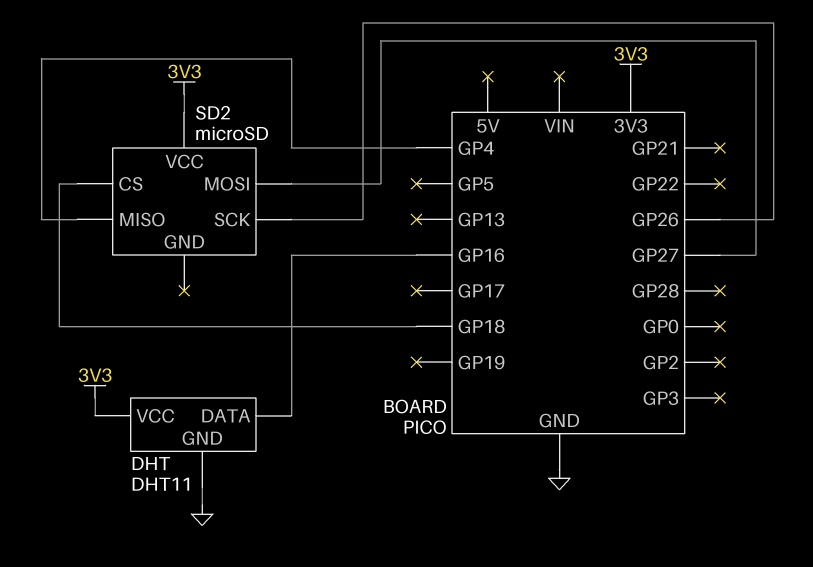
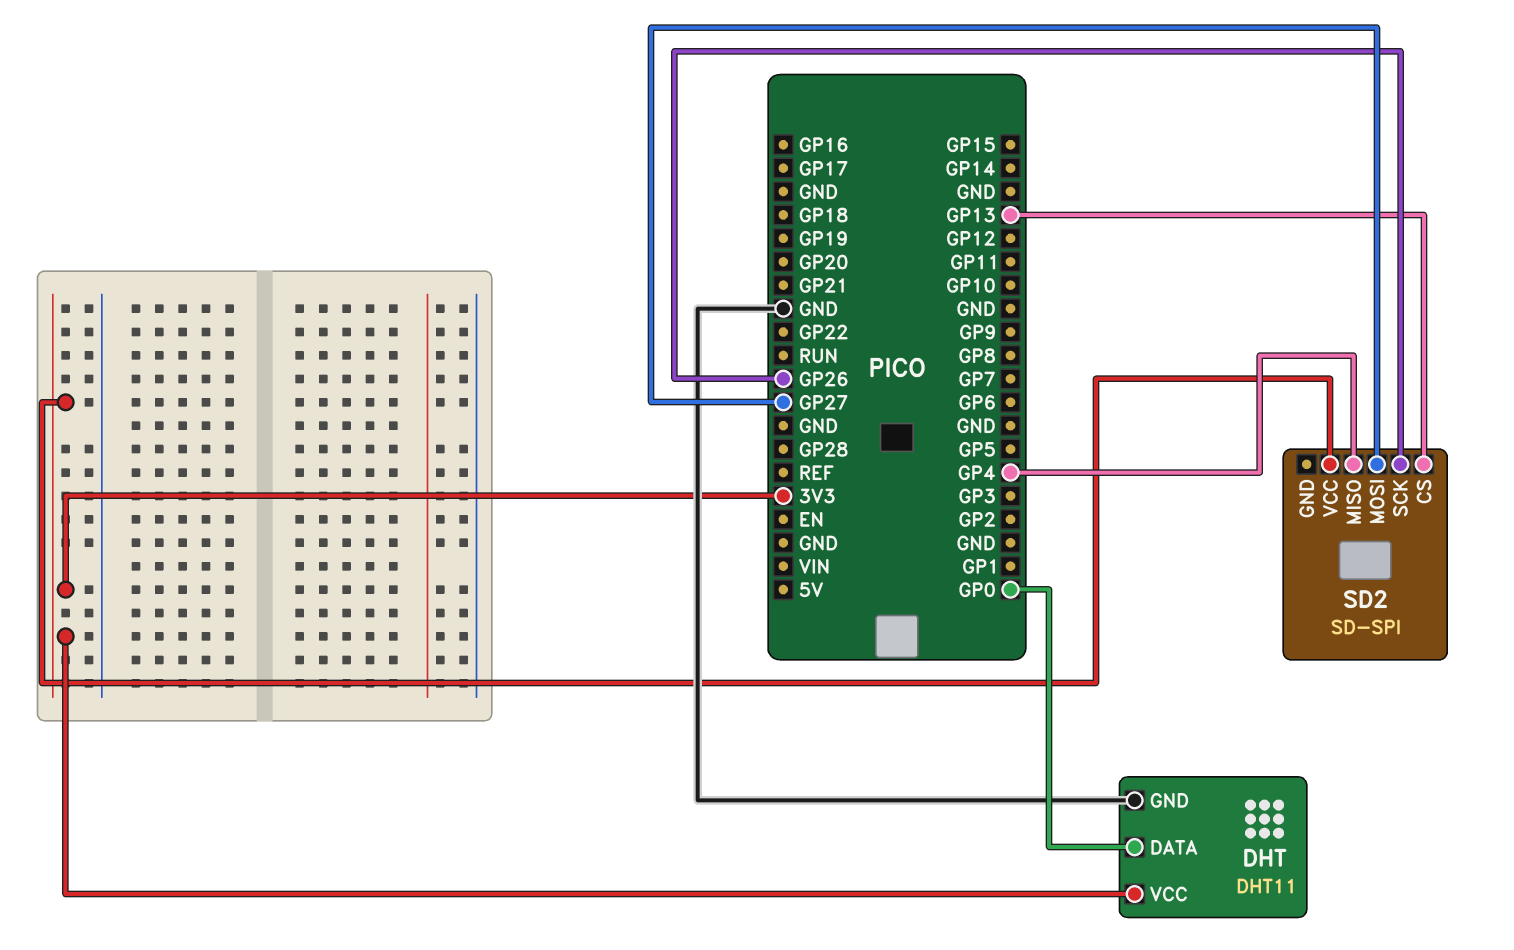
DHT pin DATA: GP16 -> GP0
SD2: microSD -> SD-SPI
SD2 pin CS: GP18 -> GP13

